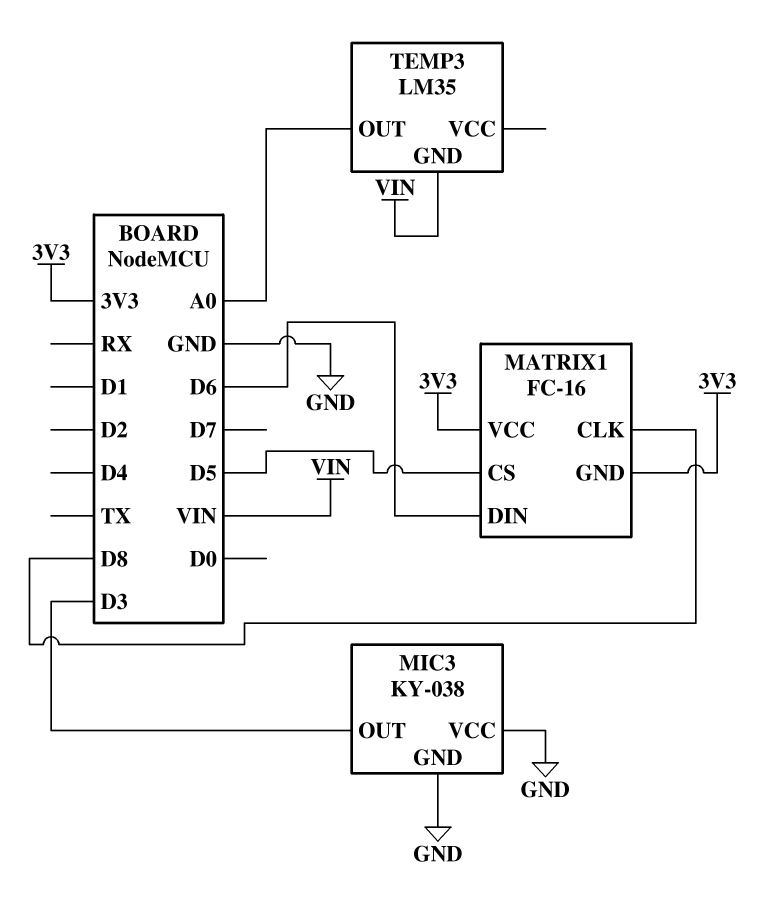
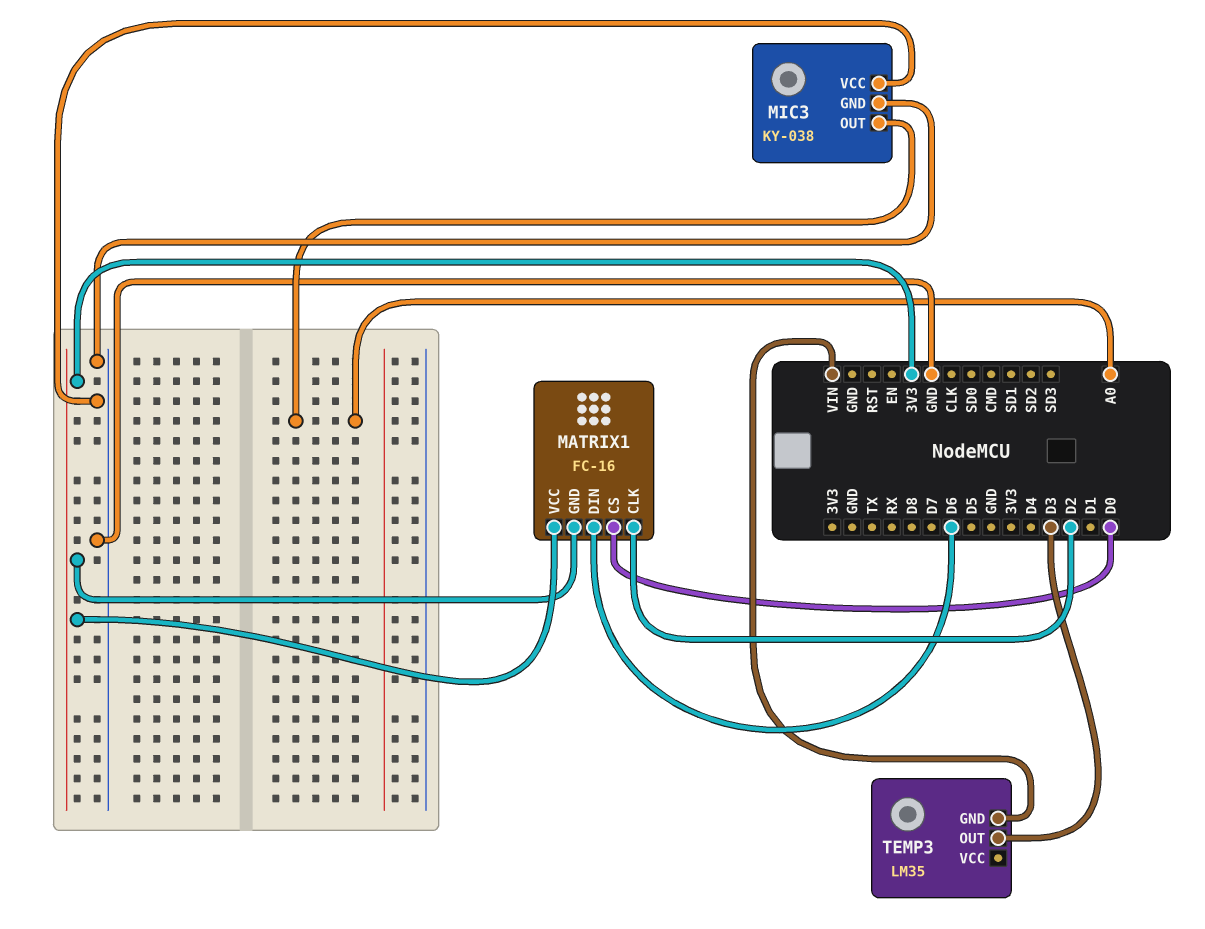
MATRIX1 pin CLK: D8 -> D2
MATRIX1 pin CS: D5 -> D0
MIC3 pin OUT: D3 -> A0
TEMP3 pin OUT: A0 -> D3

